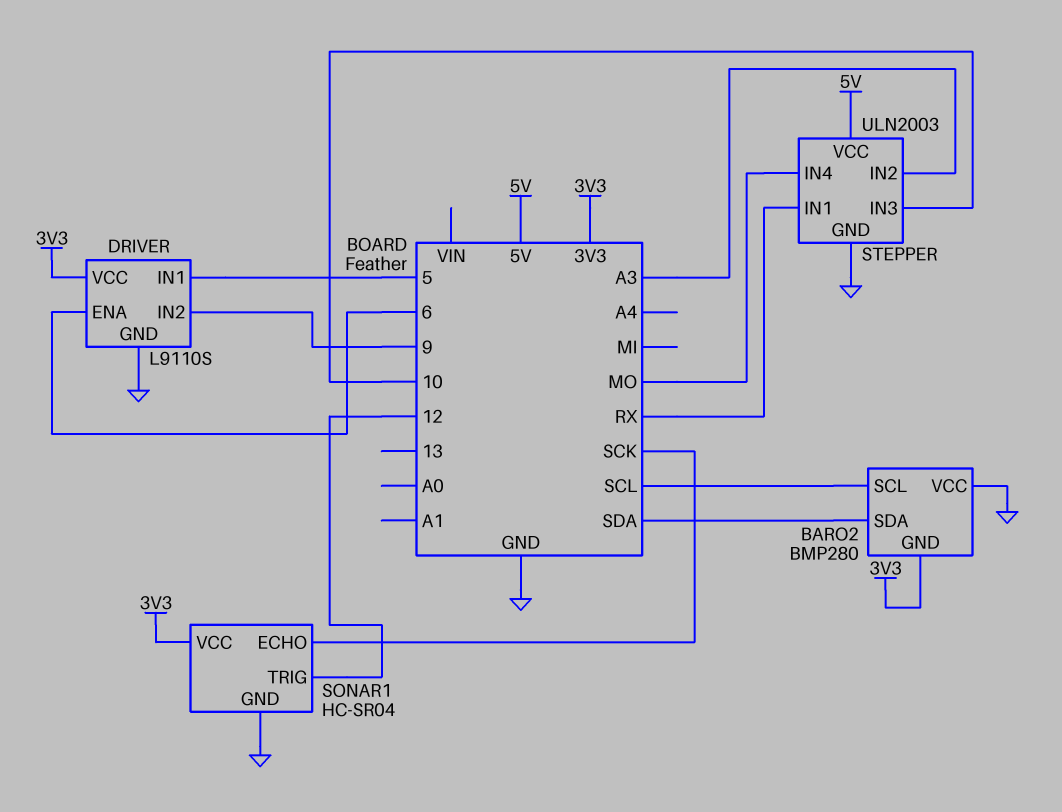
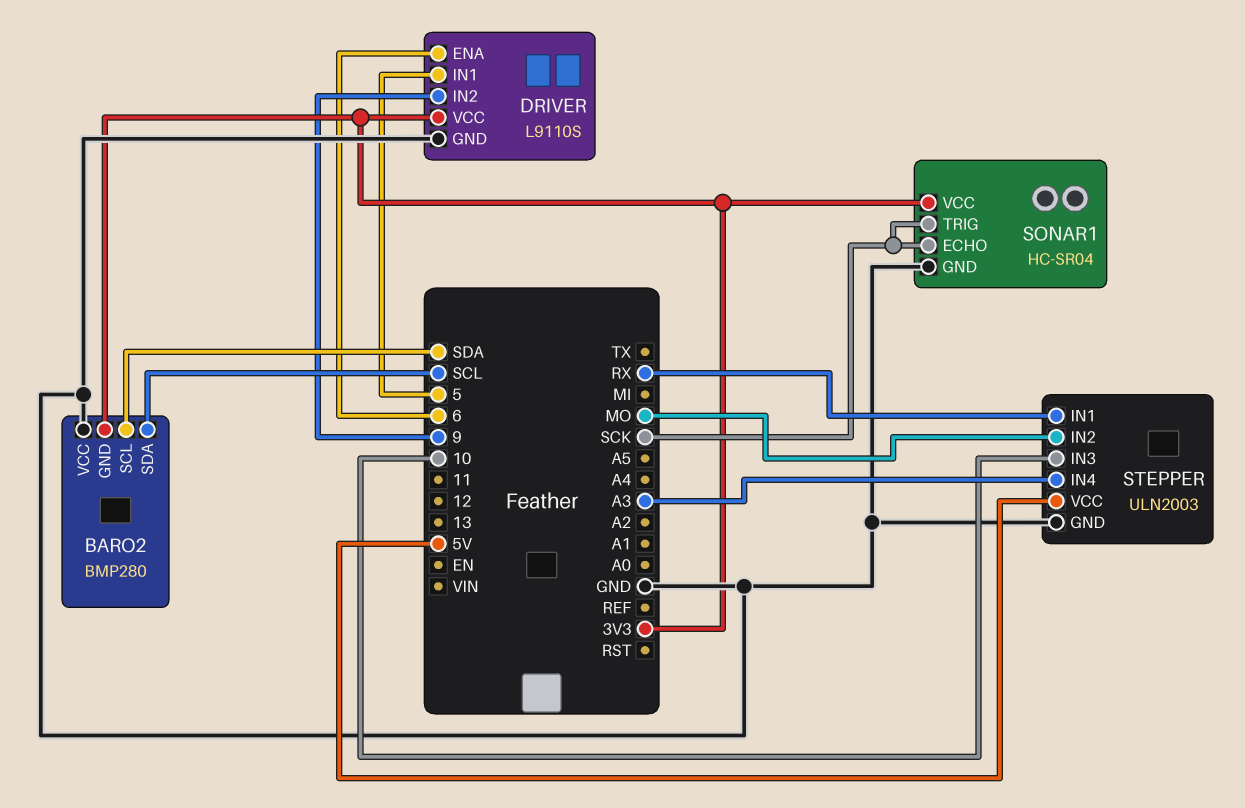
BARO2 pin SCL: SCL -> SDA
BARO2 pin SDA: SDA -> SCL
SONAR1 pin TRIG: 12 -> SCK
STEPPER pin IN2: A3 -> MO
STEPPER pin IN4: MO -> A3

